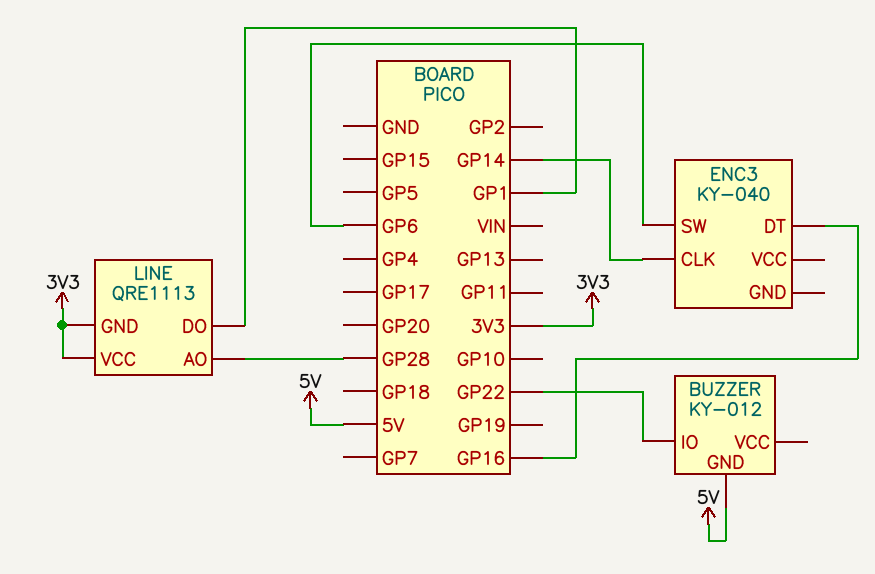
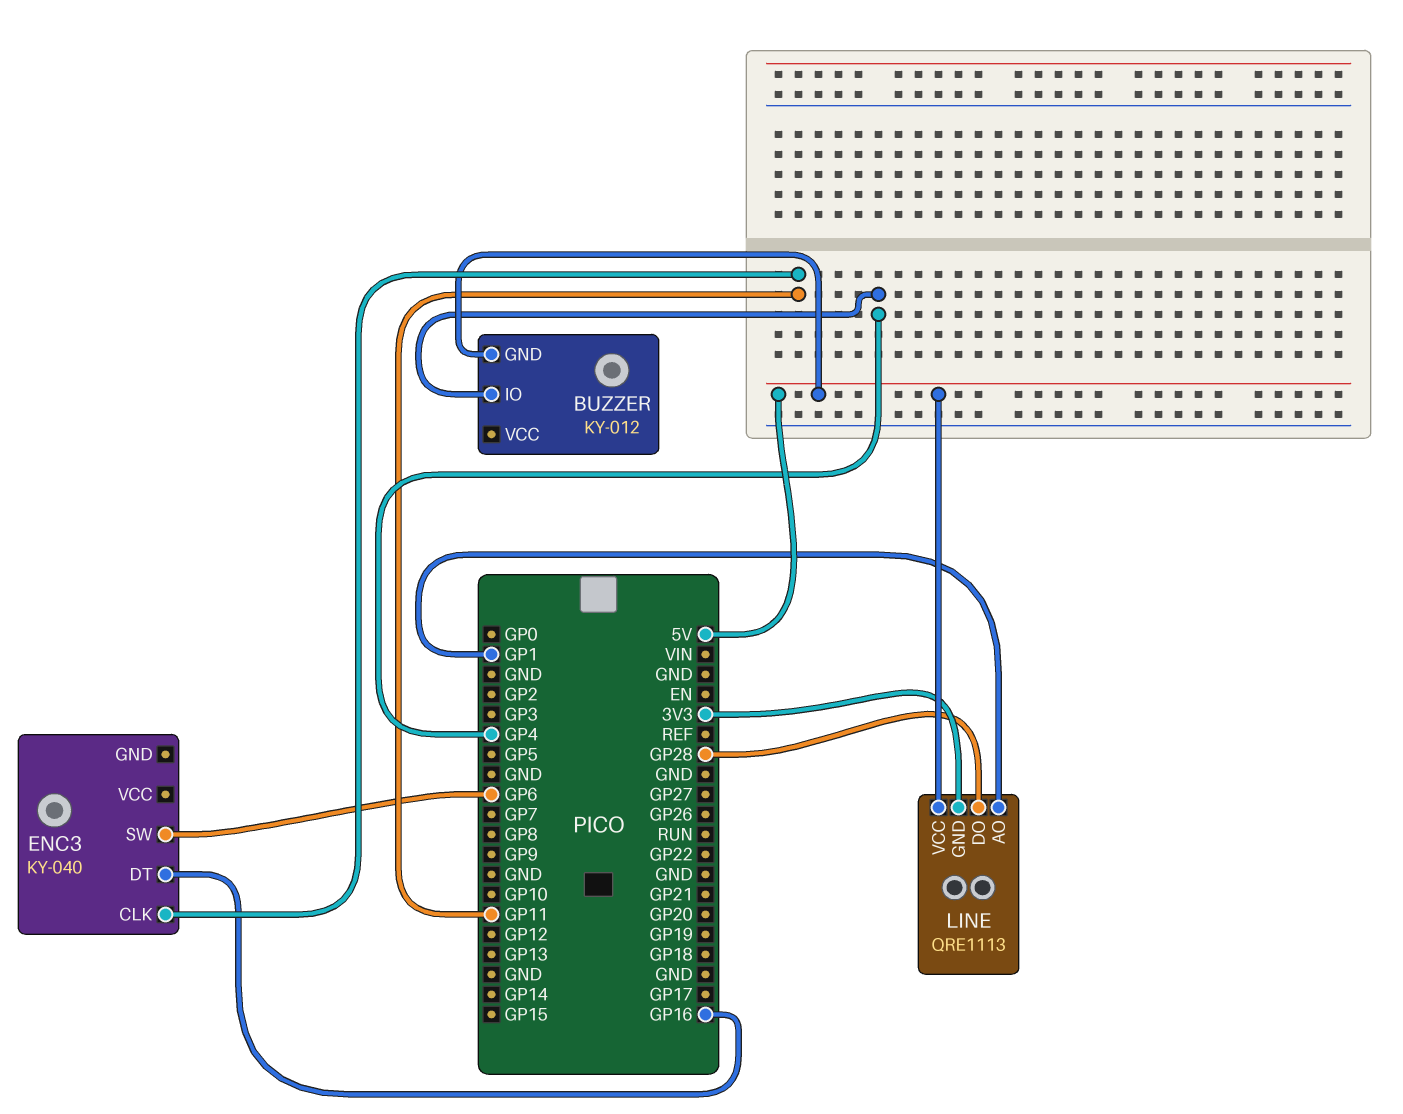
BUZZER pin IO: GP22 -> GP4
ENC3 pin CLK: GP14 -> GP11
LINE pin AO: GP28 -> GP1
LINE pin DO: GP1 -> GP28
LINE pin VCC: 3V3 -> 5V

